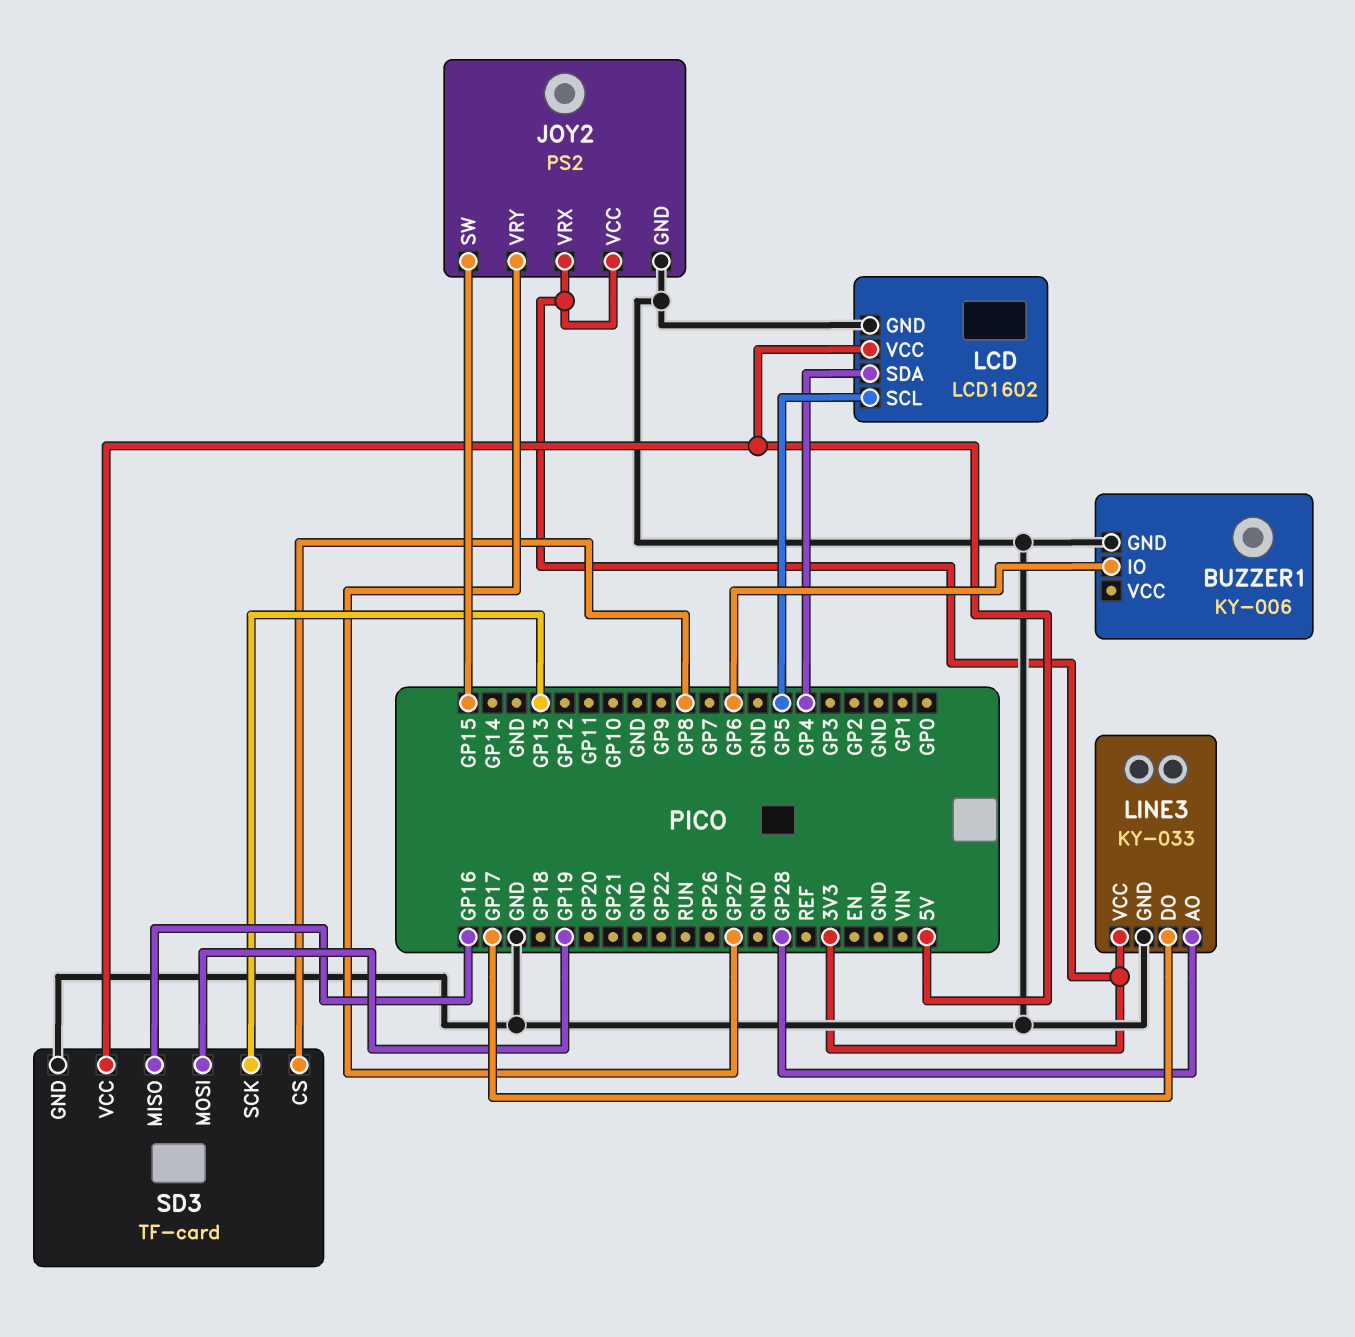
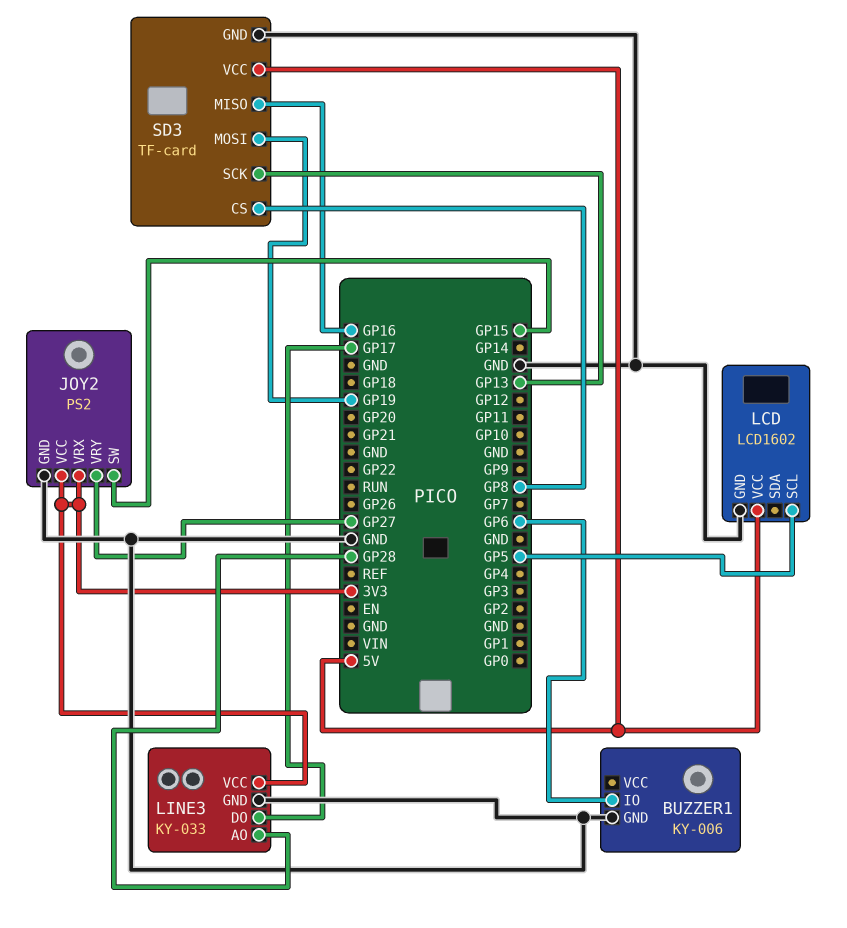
LCD pin SDA: GP4 -> none

